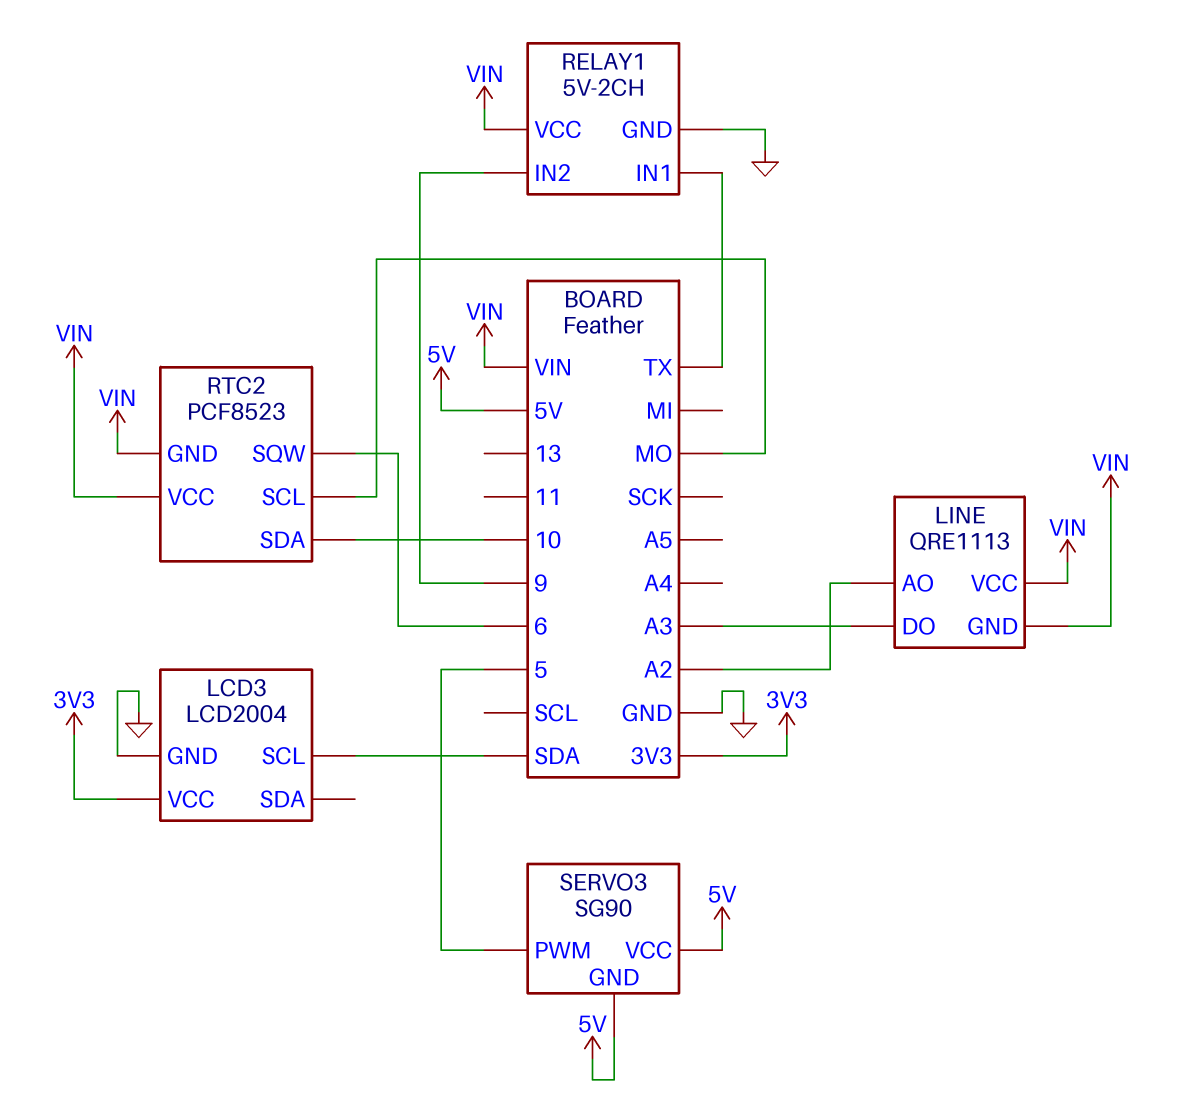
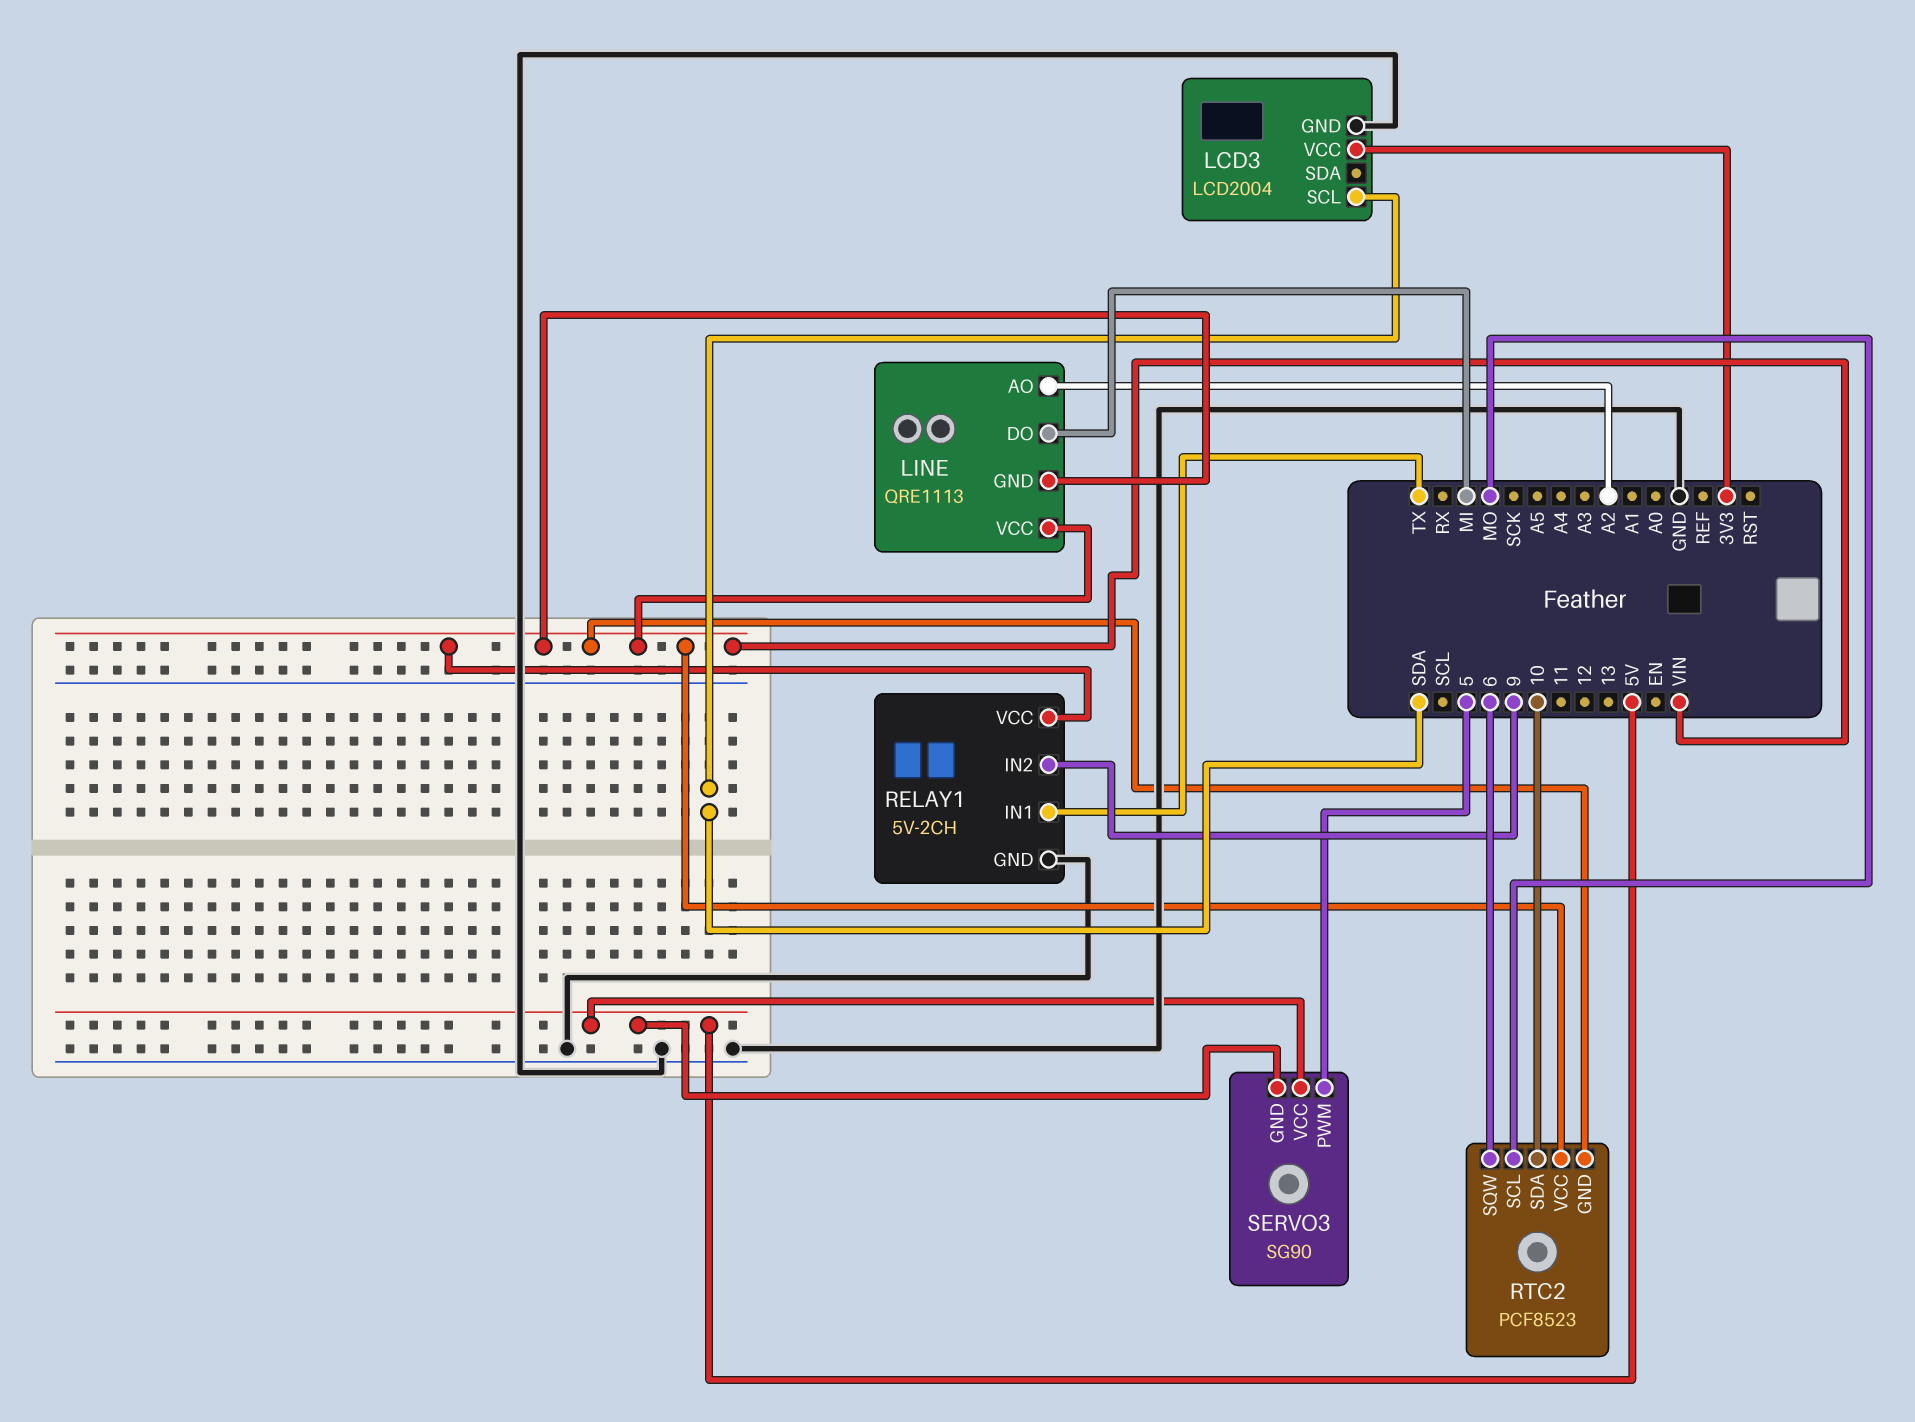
LINE pin DO: A3 -> MI

